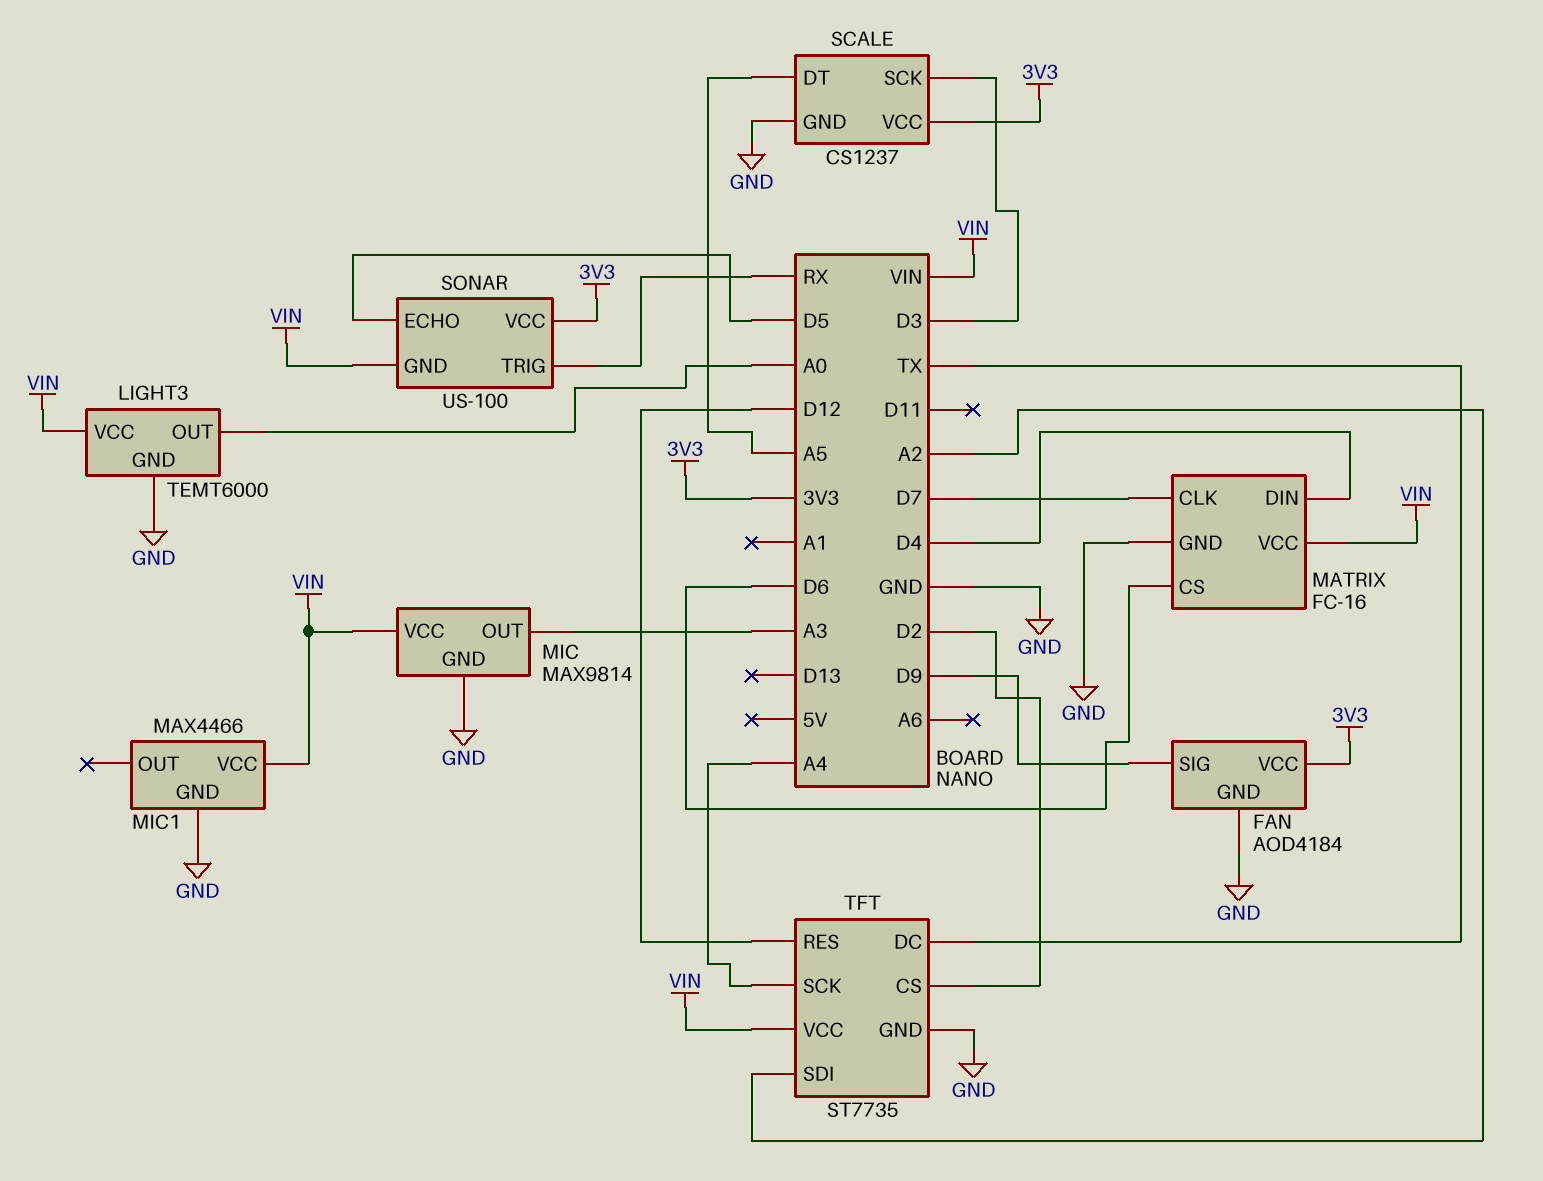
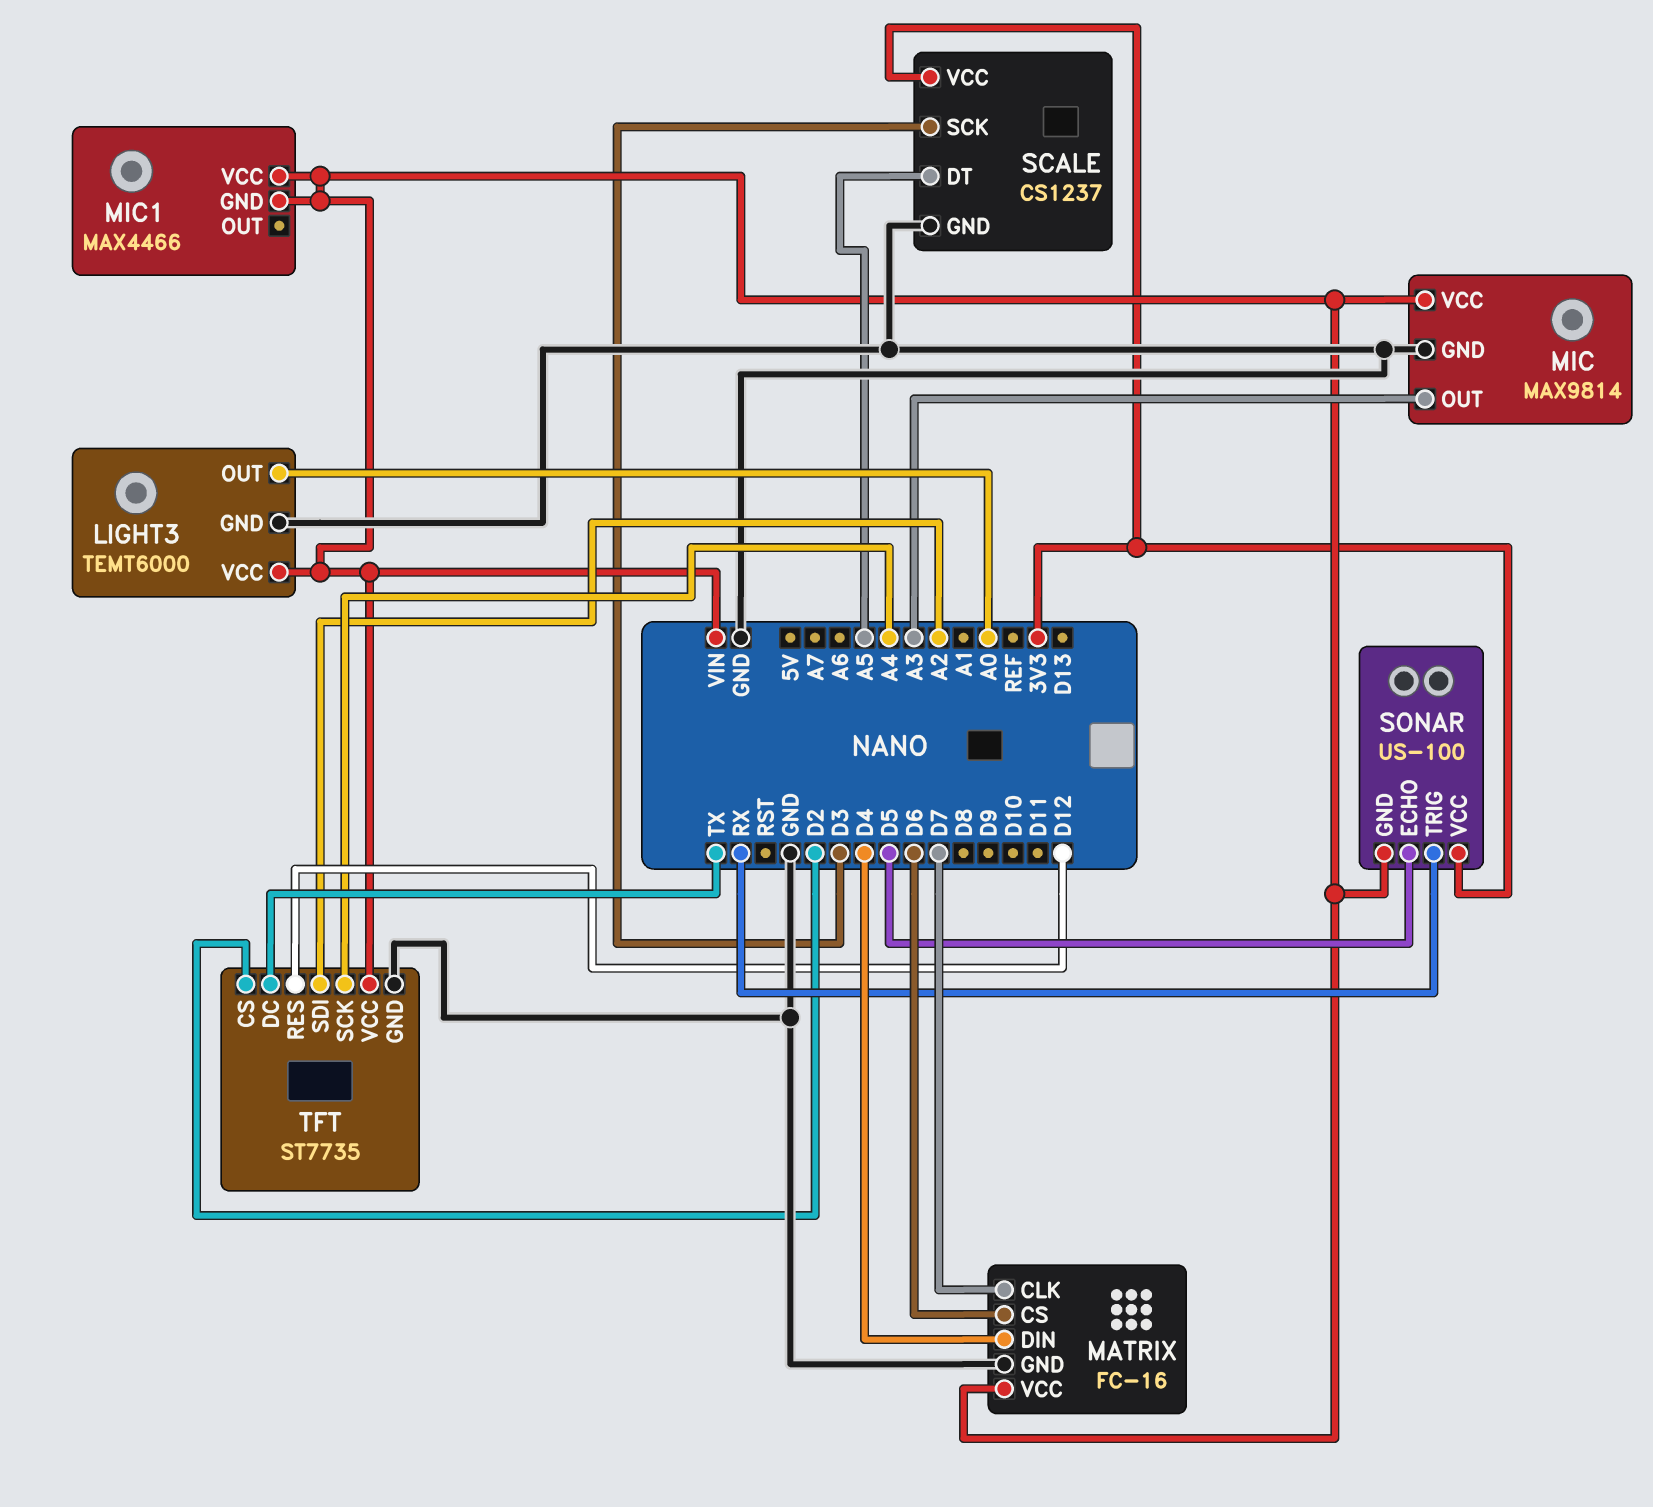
FAN: AOD4184 -> none
FAN pin GND: GND -> none
FAN pin SIG: D9 -> none
FAN pin VCC: 3V3 -> none
MIC1 pin GND: GND -> VIN

